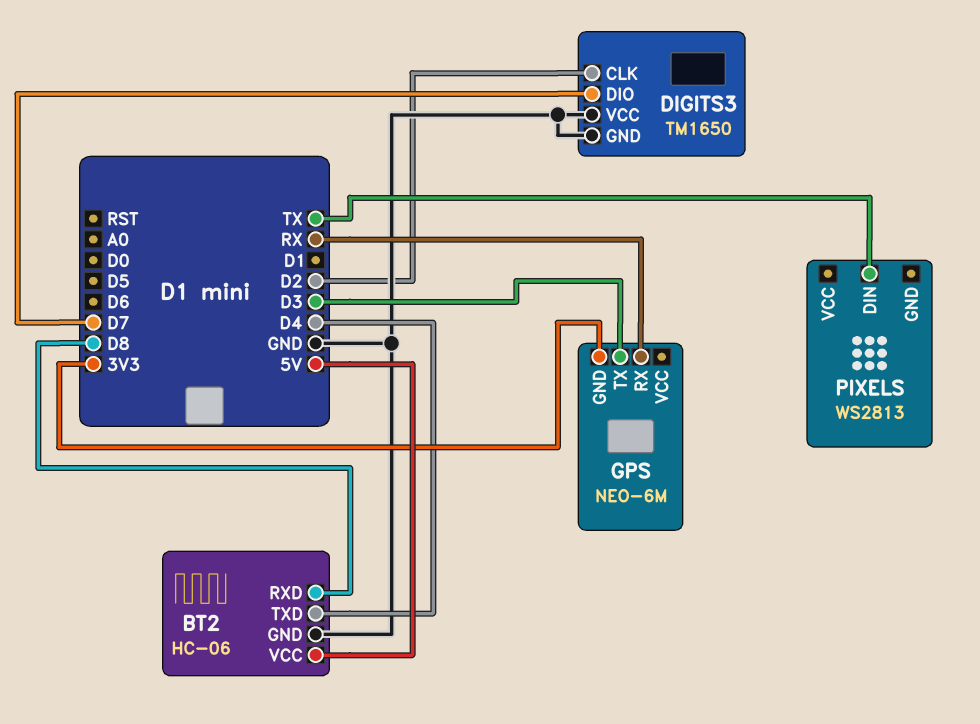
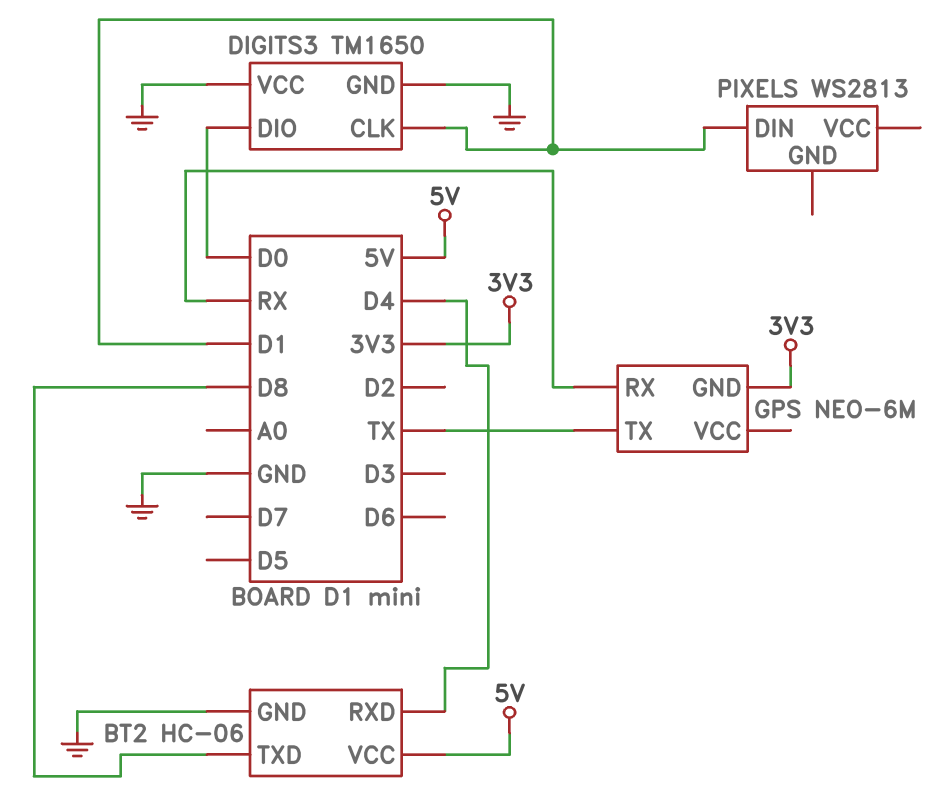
BT2 pin RXD: D8 -> D4
BT2 pin TXD: D4 -> D8
DIGITS3 pin CLK: D2 -> D1
DIGITS3 pin DIO: D7 -> D0
GPS pin TX: D3 -> TX
PIXELS pin DIN: TX -> D1

